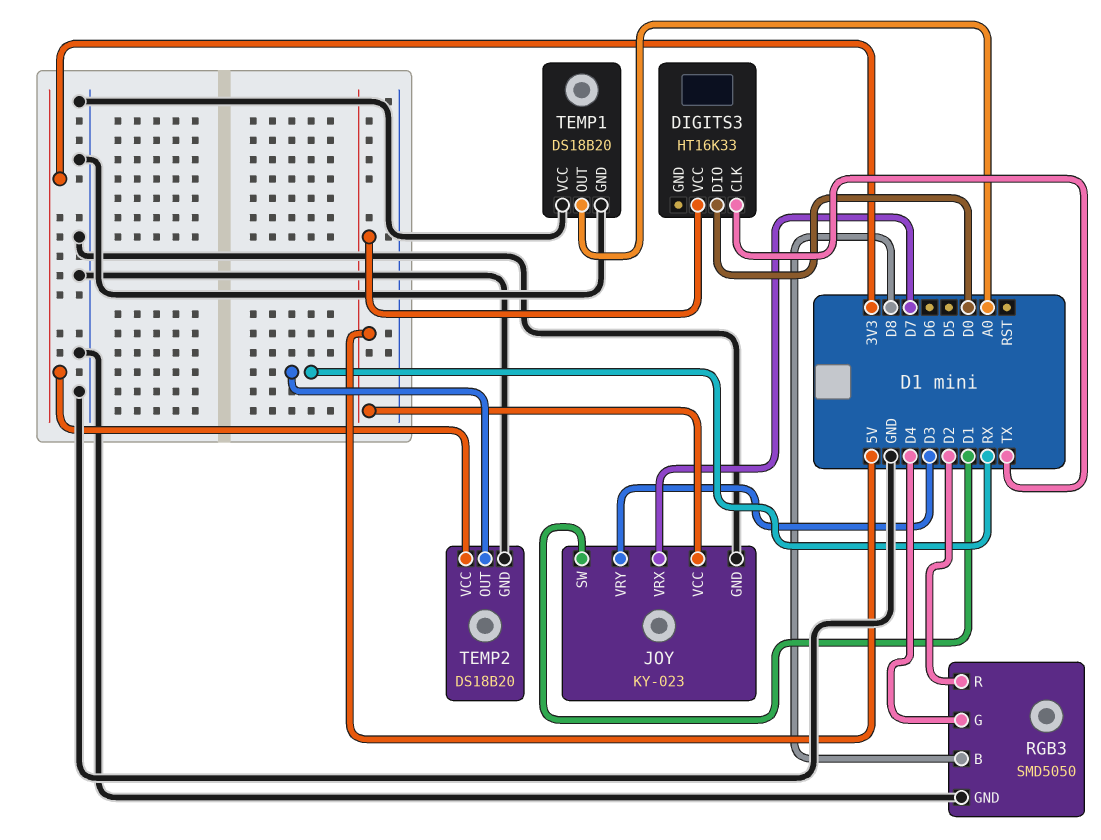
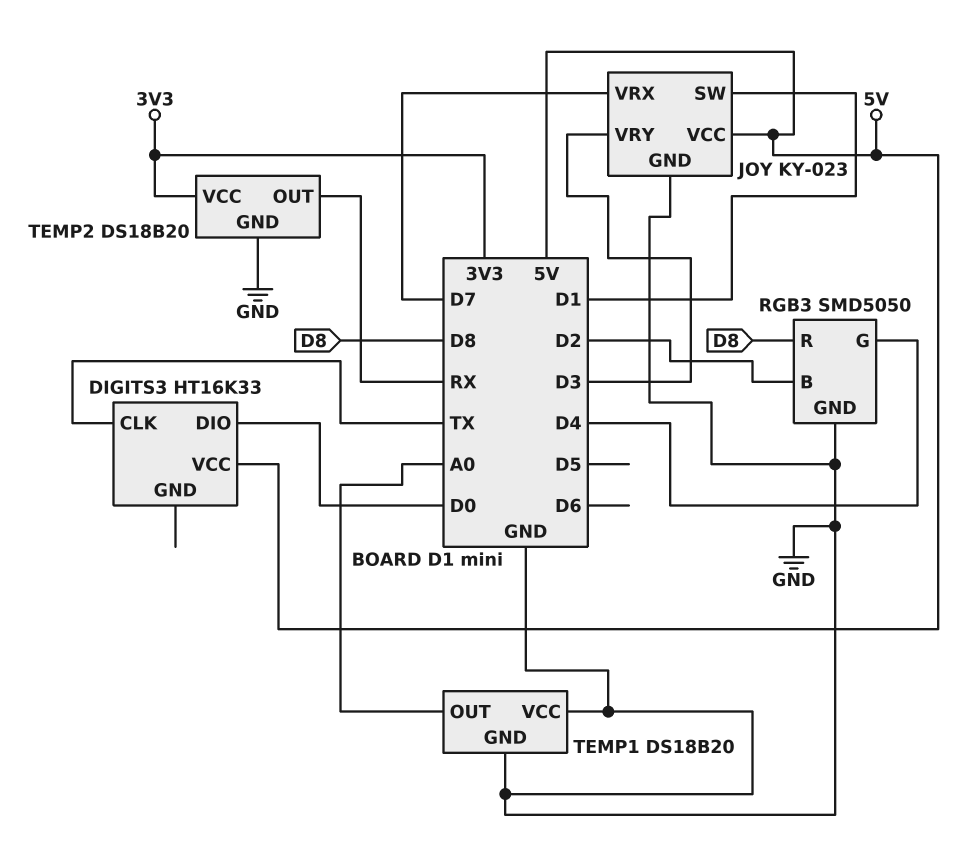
RGB3 pin B: D8 -> D2
RGB3 pin R: D2 -> D8

